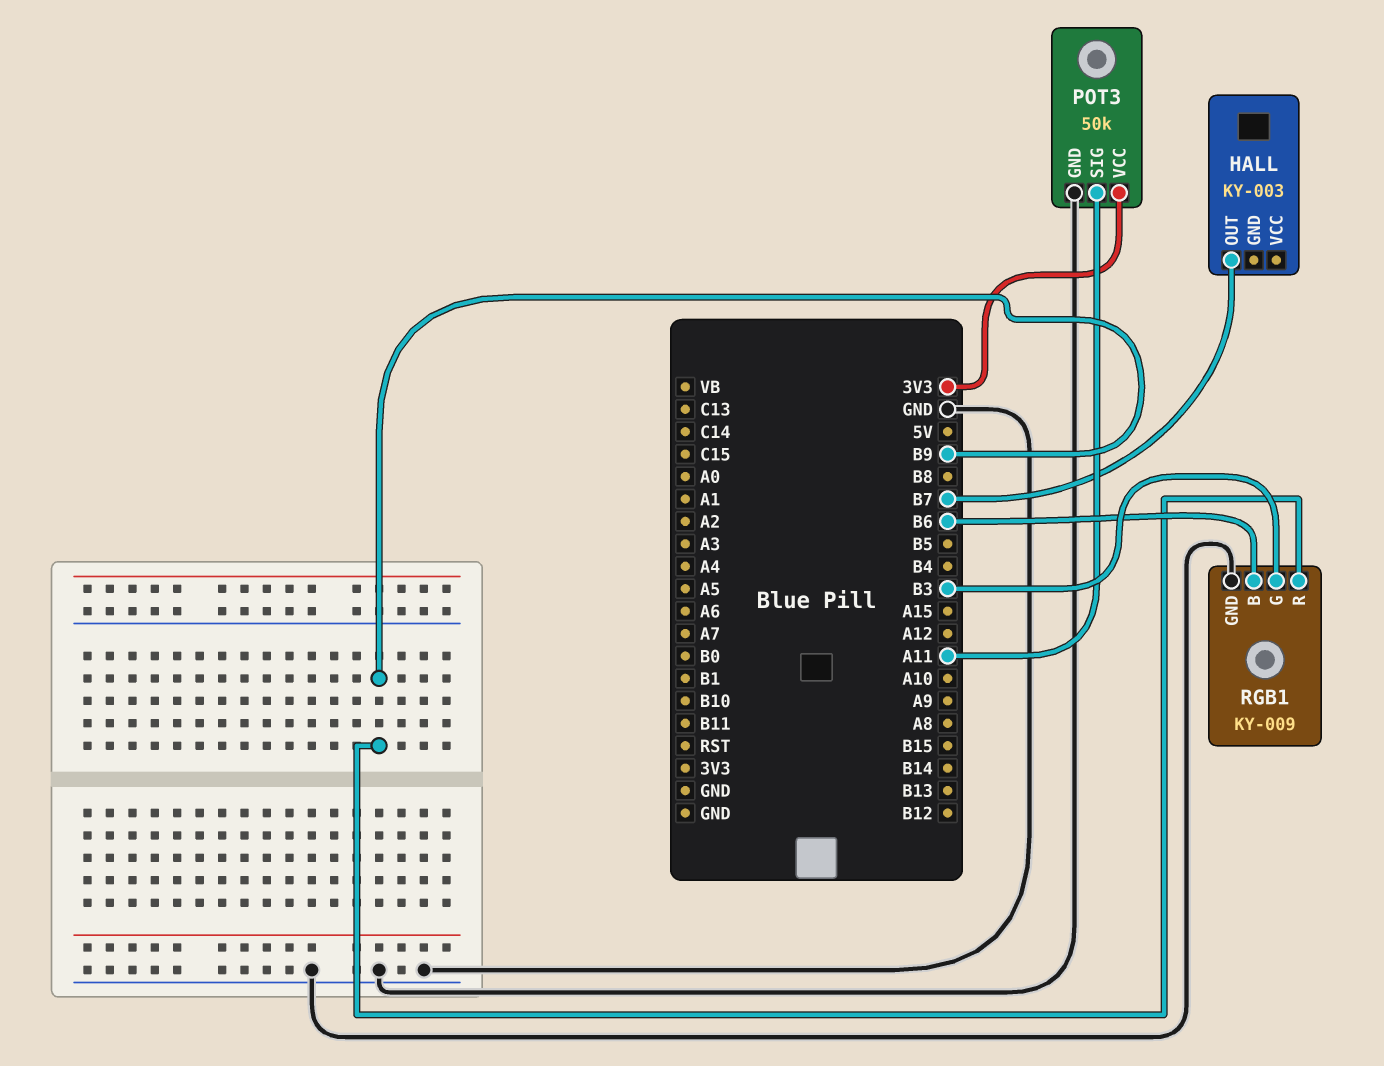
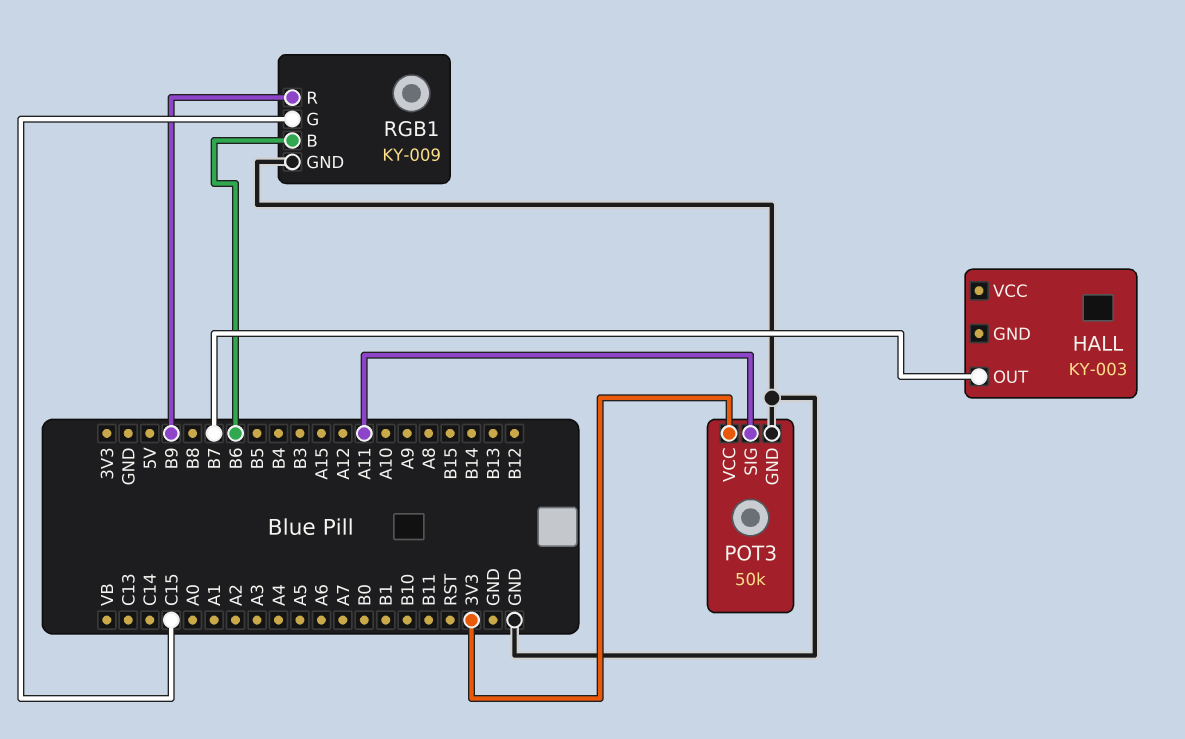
RGB1 pin G: B3 -> C15

